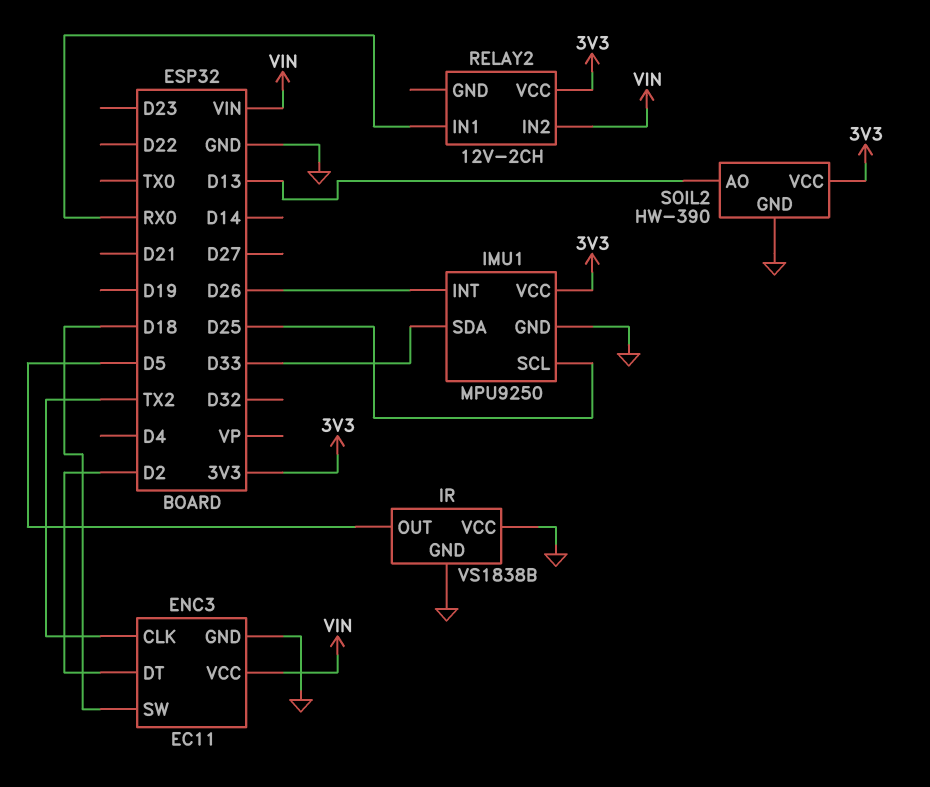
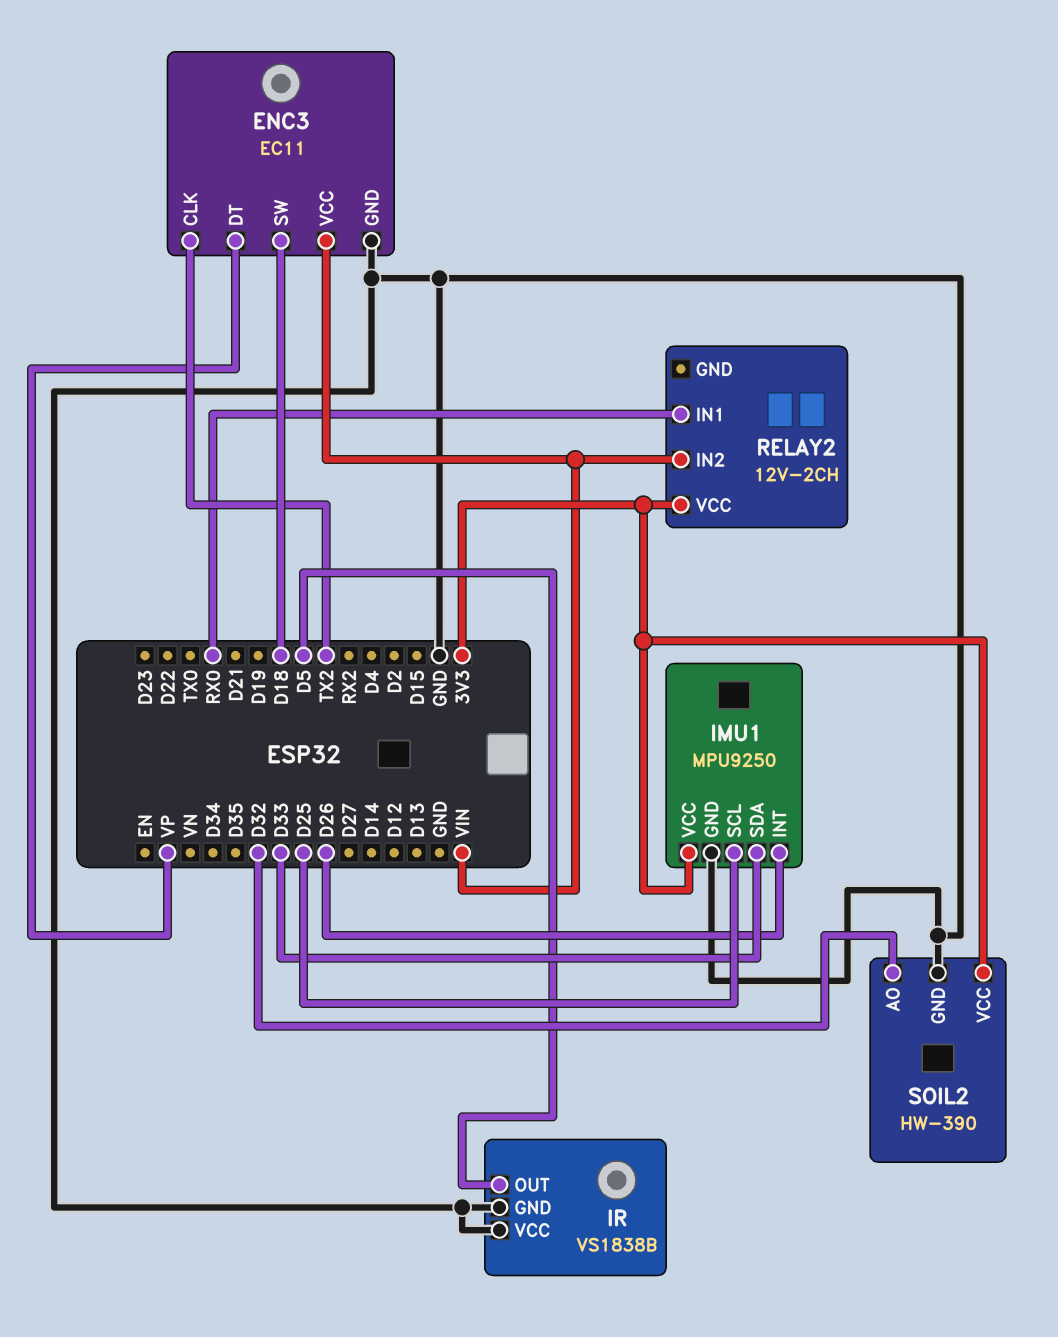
ENC3 pin DT: D2 -> VP
SOIL2 pin AO: D13 -> D32

